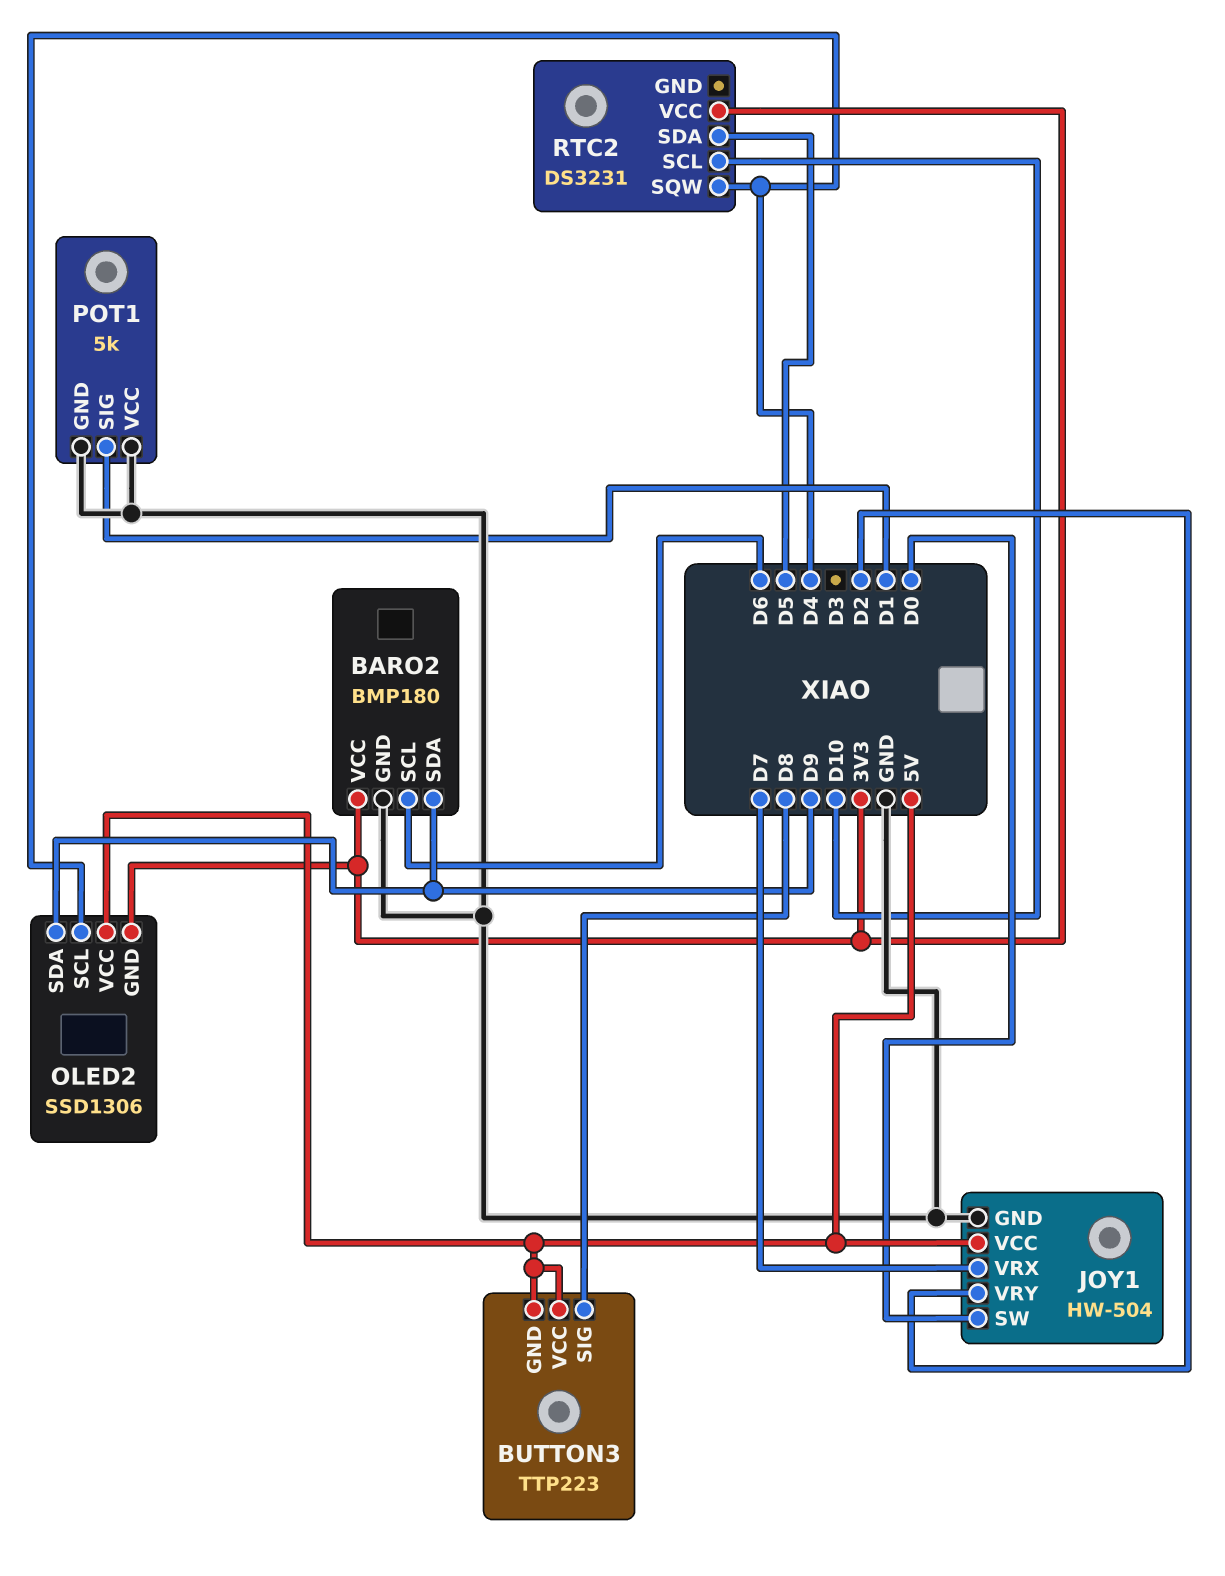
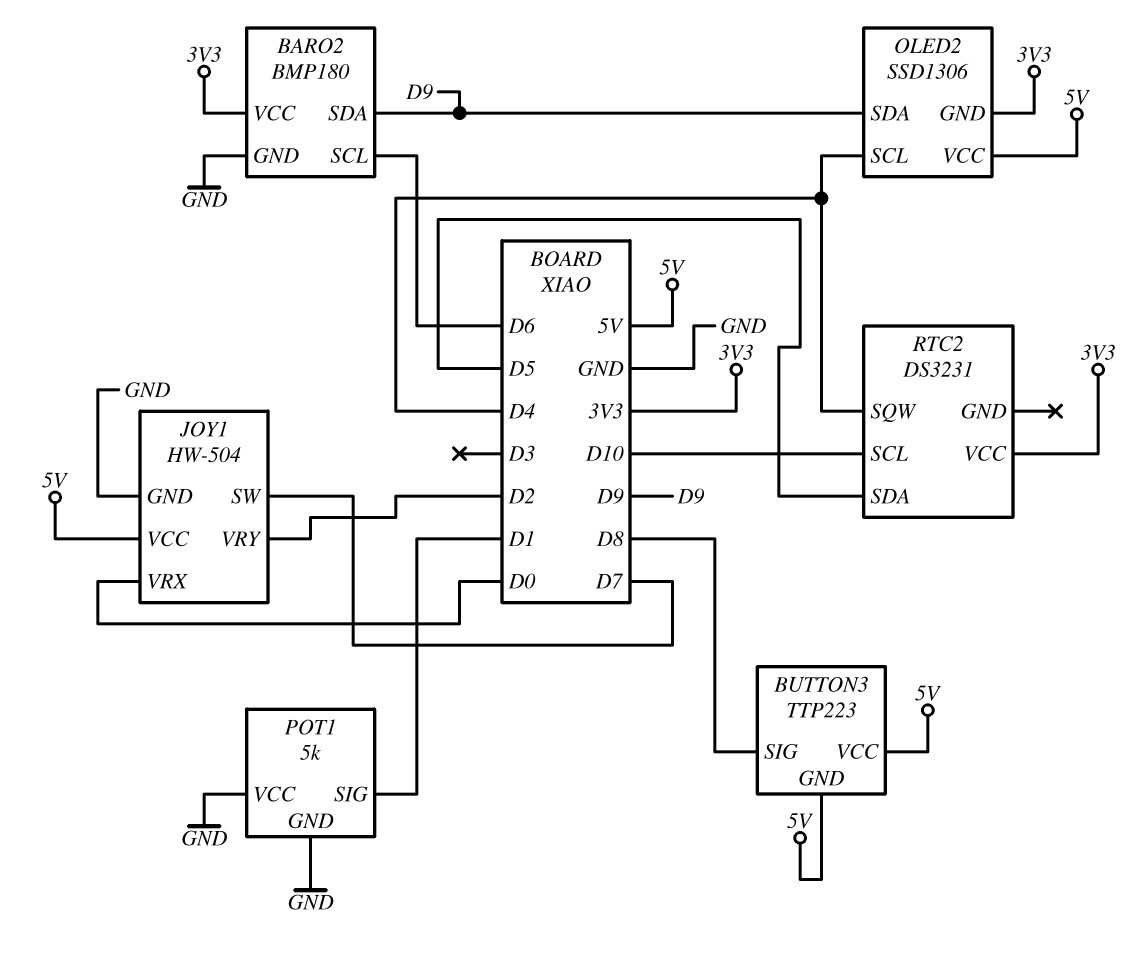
JOY1 pin SW: D0 -> D7
JOY1 pin VRX: D7 -> D0

